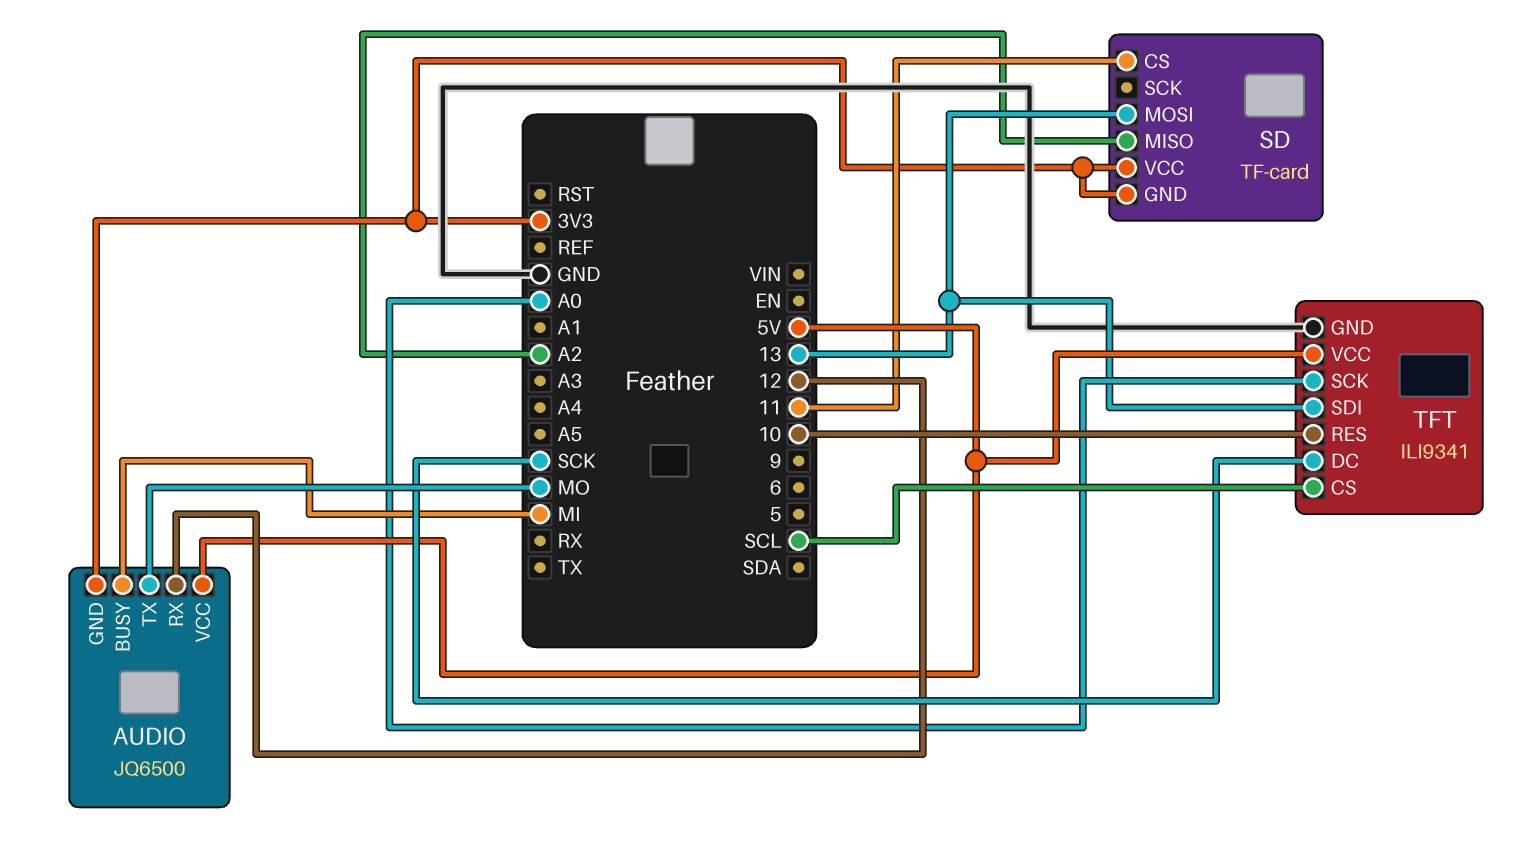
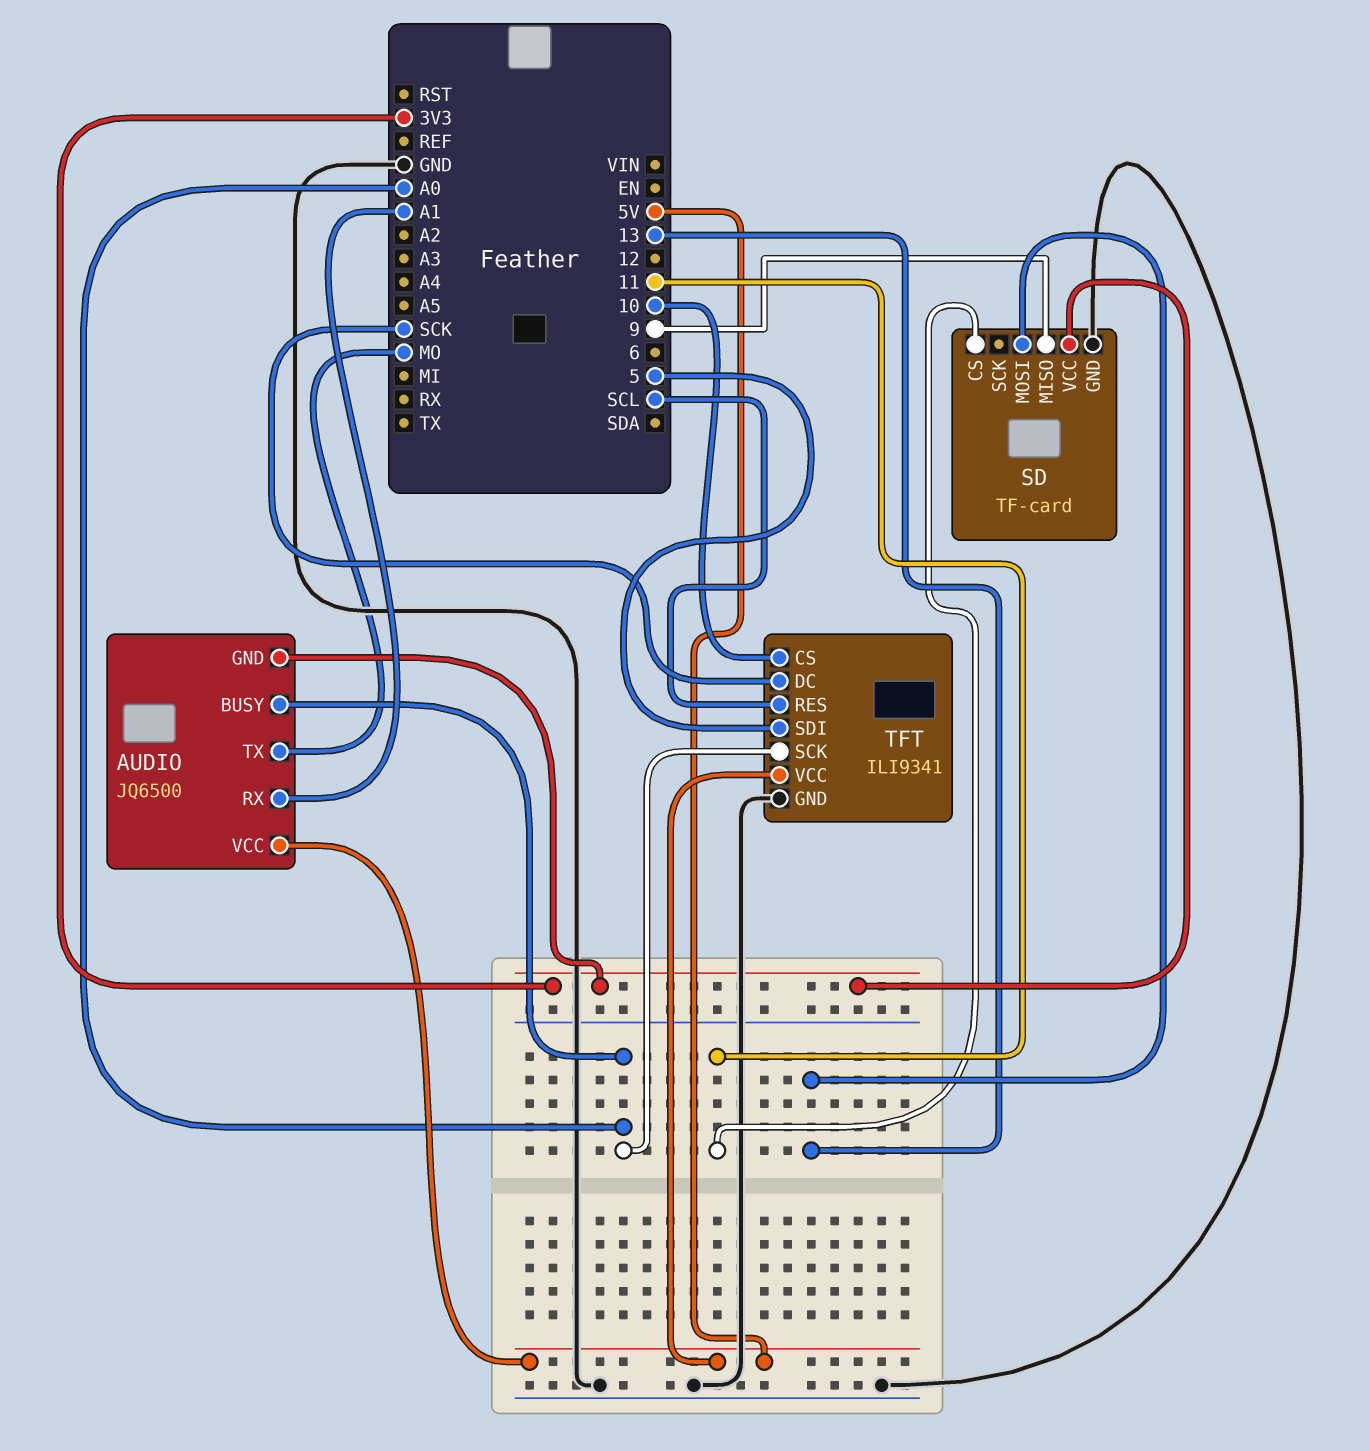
AUDIO pin BUSY: MI -> A0
AUDIO pin RX: 12 -> A1
SD pin GND: 3V3 -> GND
SD pin MISO: A2 -> 9
TFT pin CS: SCL -> 10
TFT pin RES: 10 -> SCL
TFT pin SDI: 13 -> 5

